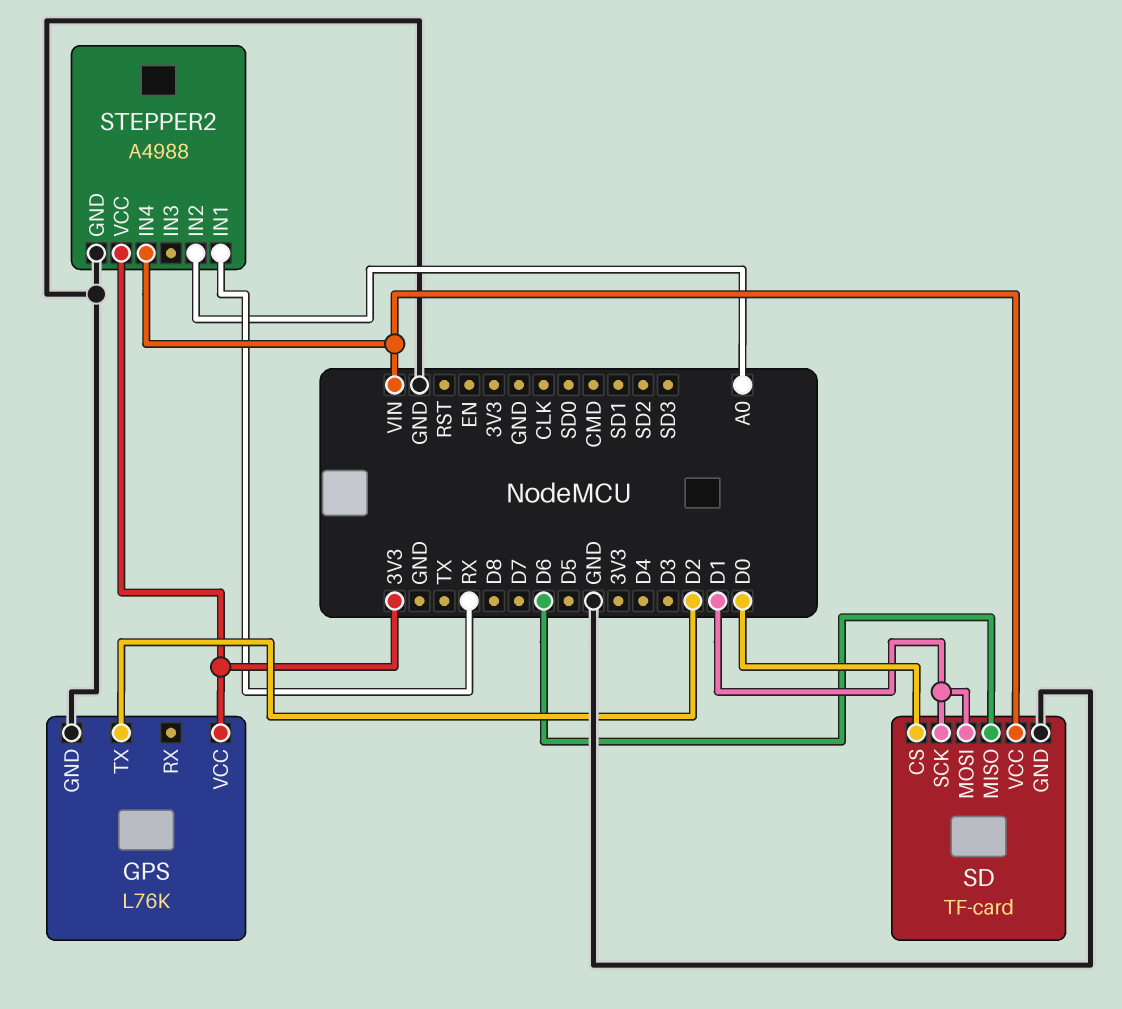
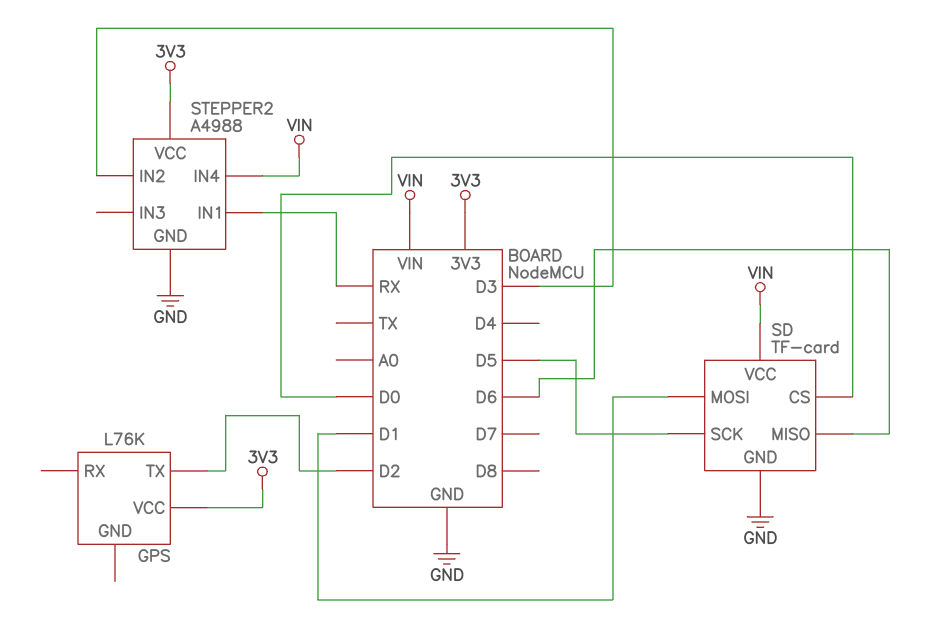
GPS pin GND: GND -> none
SD pin SCK: D1 -> D5
STEPPER2 pin IN2: A0 -> D3

